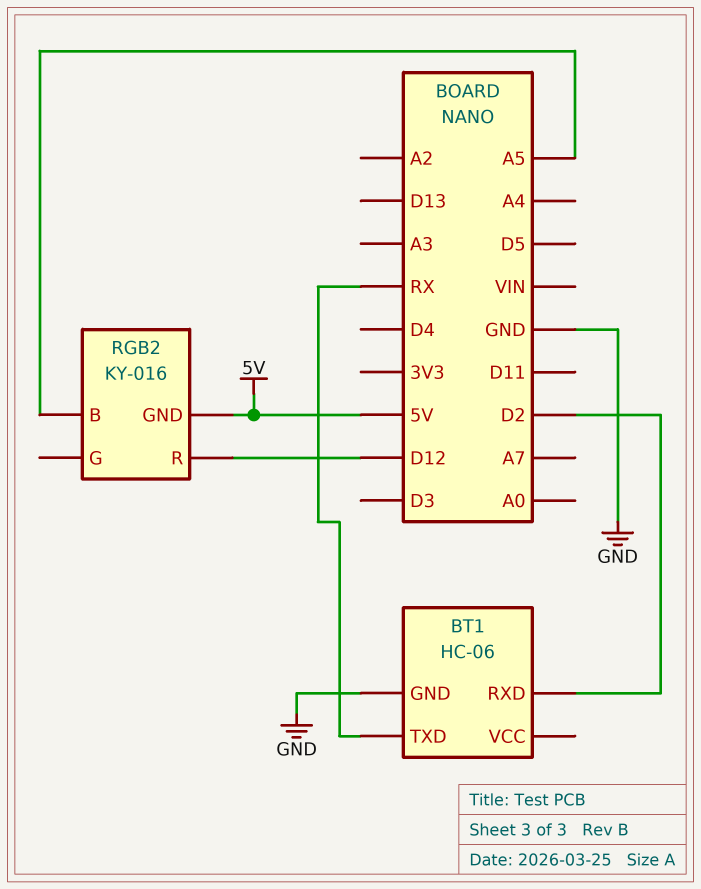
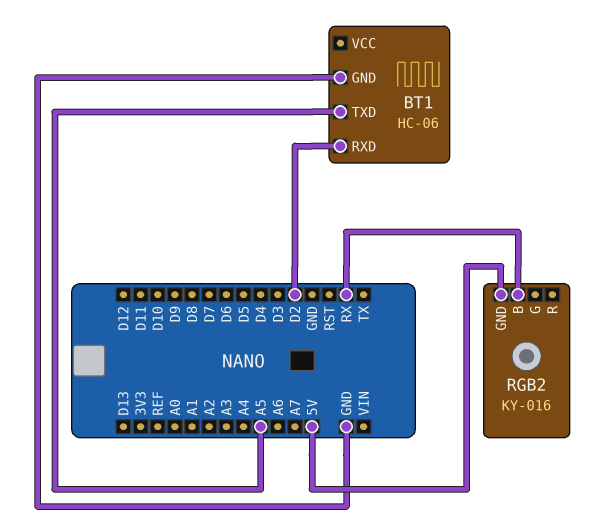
BT1 pin TXD: RX -> A5
RGB2 pin B: A5 -> RX
RGB2 pin R: D12 -> none

